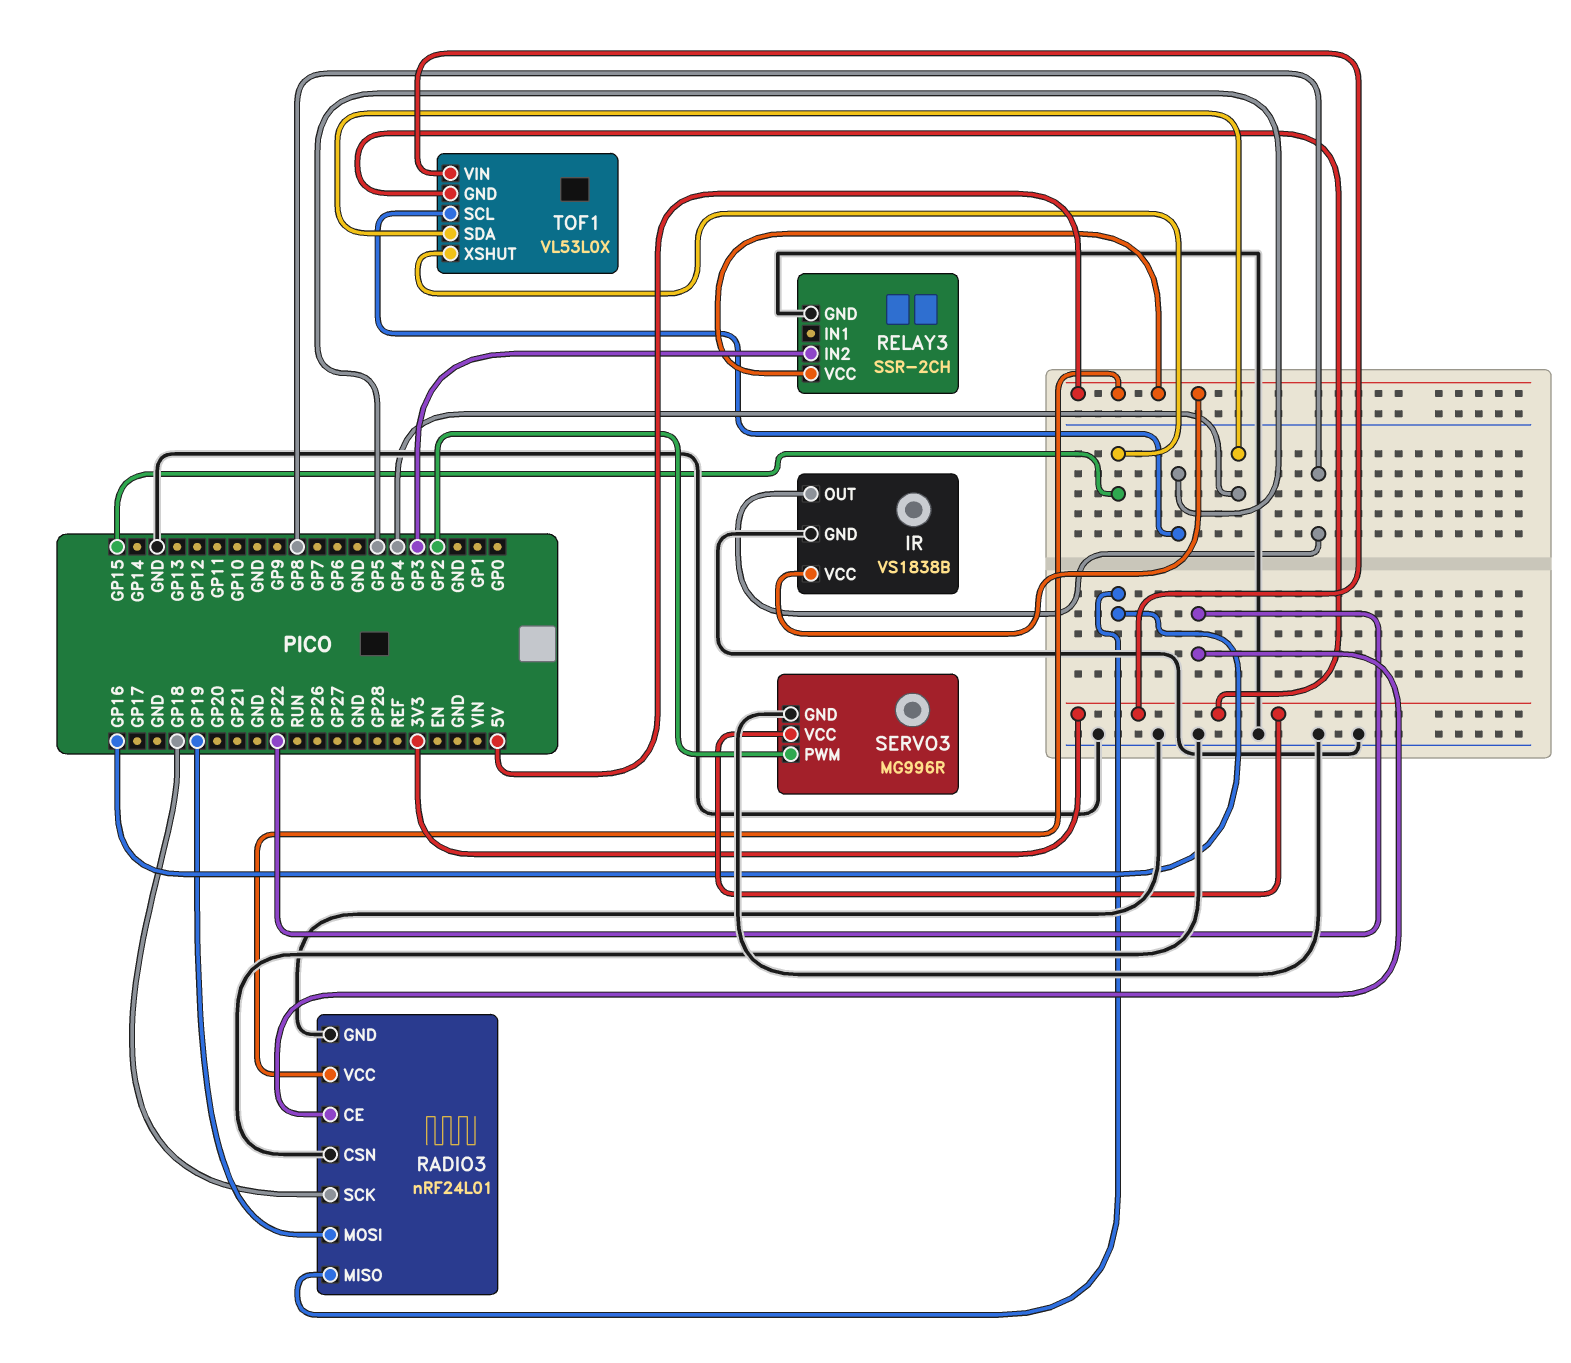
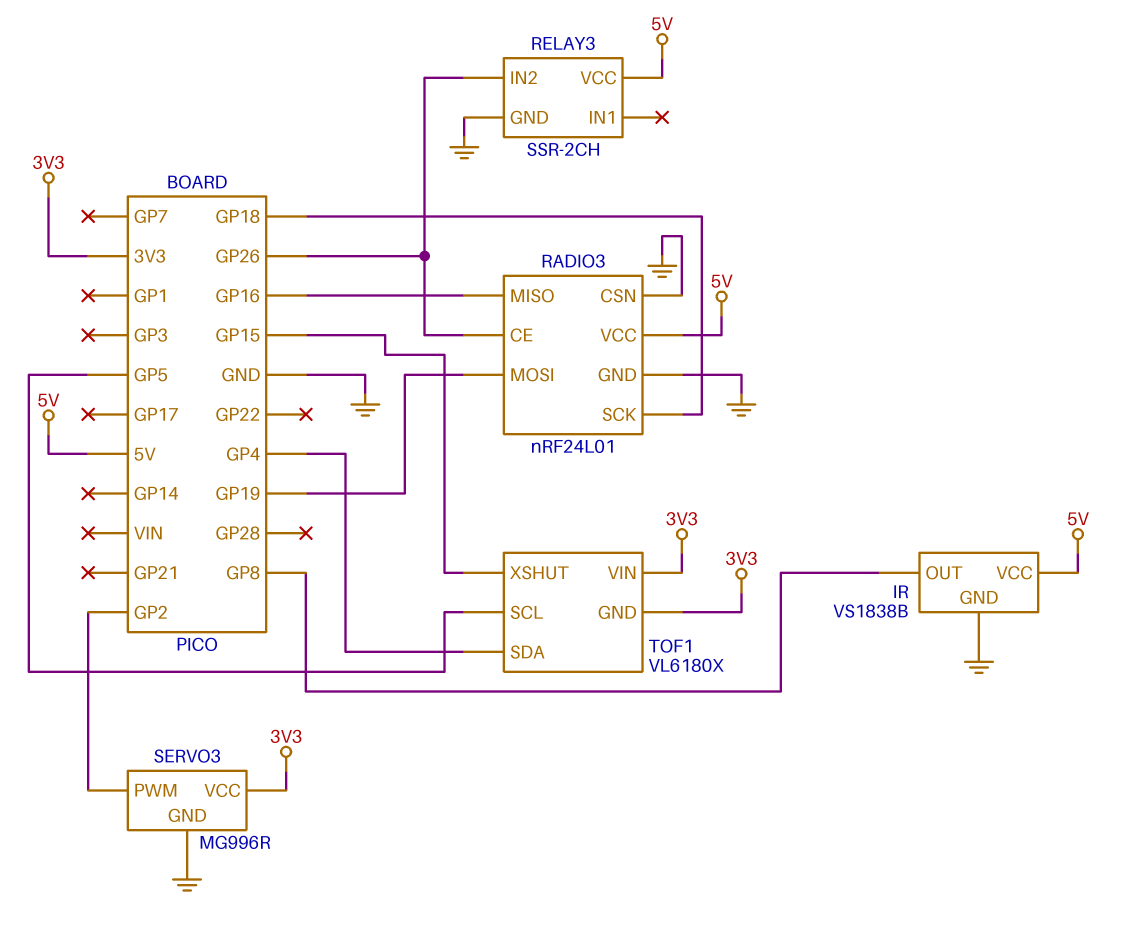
RADIO3 pin CE: GP22 -> GP26
RELAY3 pin IN2: GP3 -> GP26
TOF1: VL53L0X -> VL6180X

